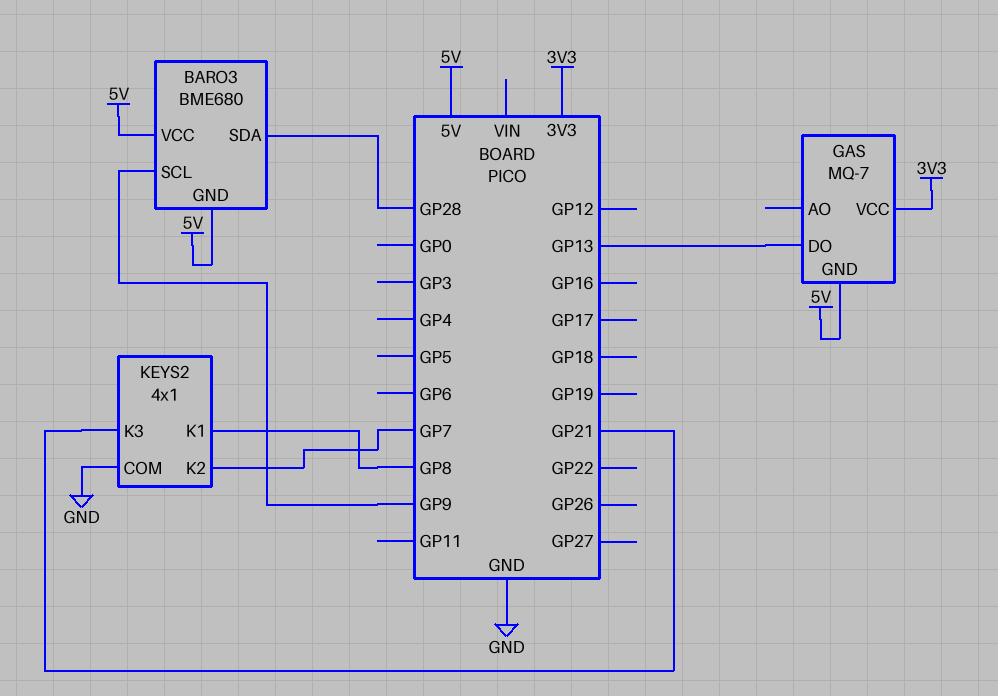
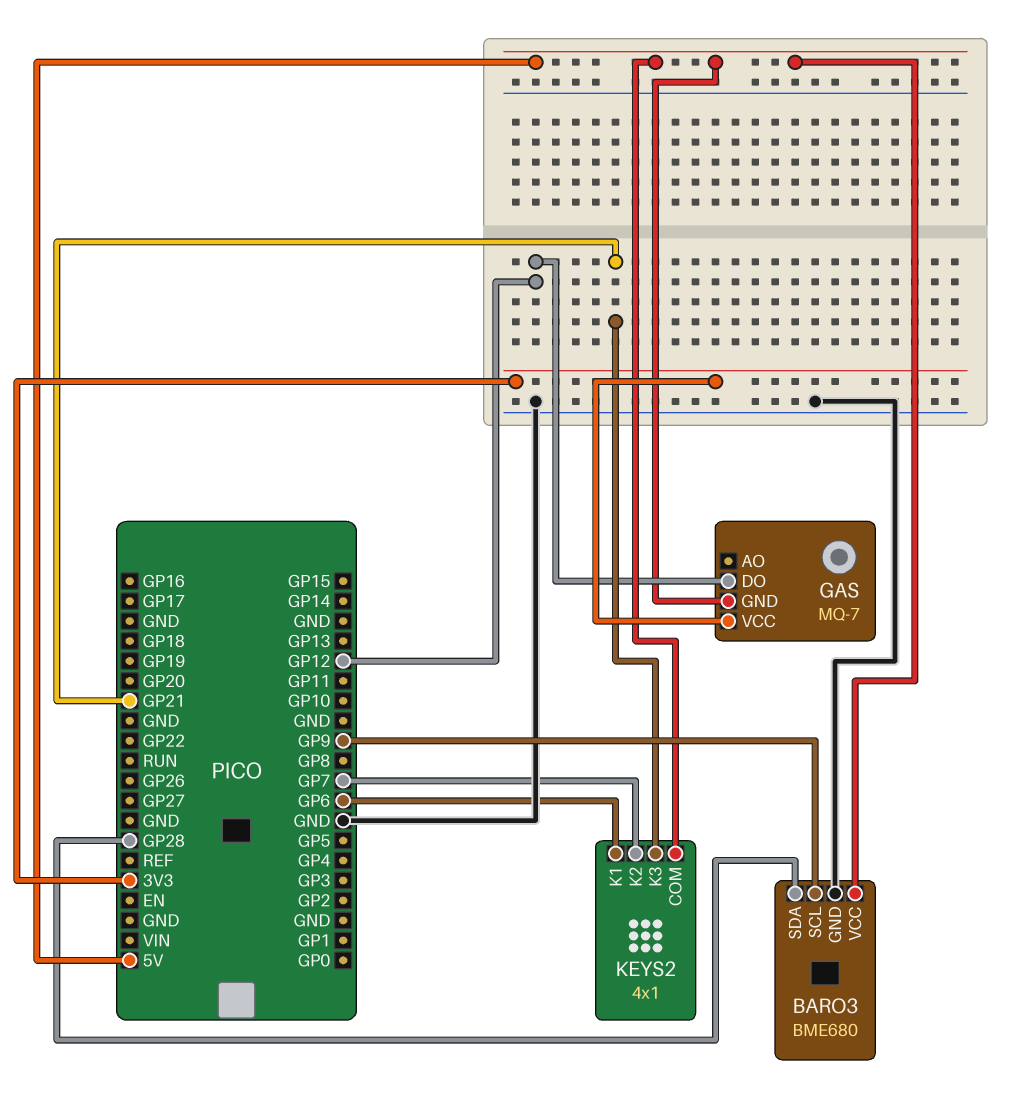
BARO3 pin GND: 5V -> GND
GAS pin DO: GP13 -> GP12
KEYS2 pin COM: GND -> 5V
KEYS2 pin K1: GP8 -> GP6

